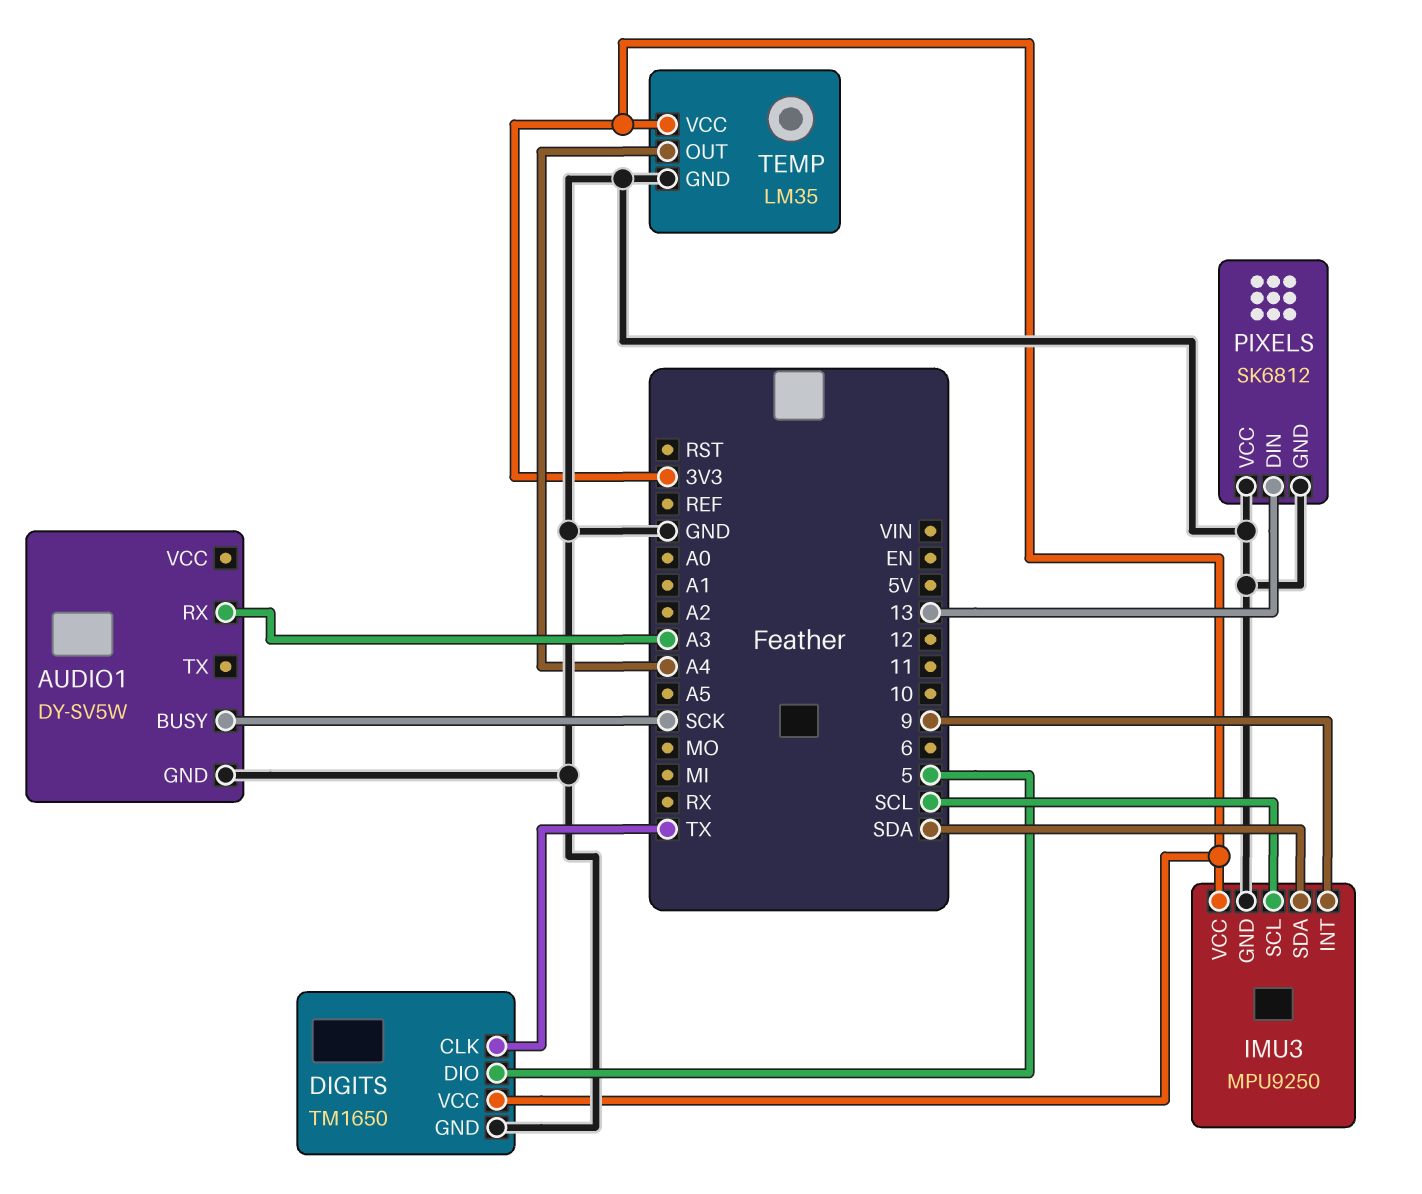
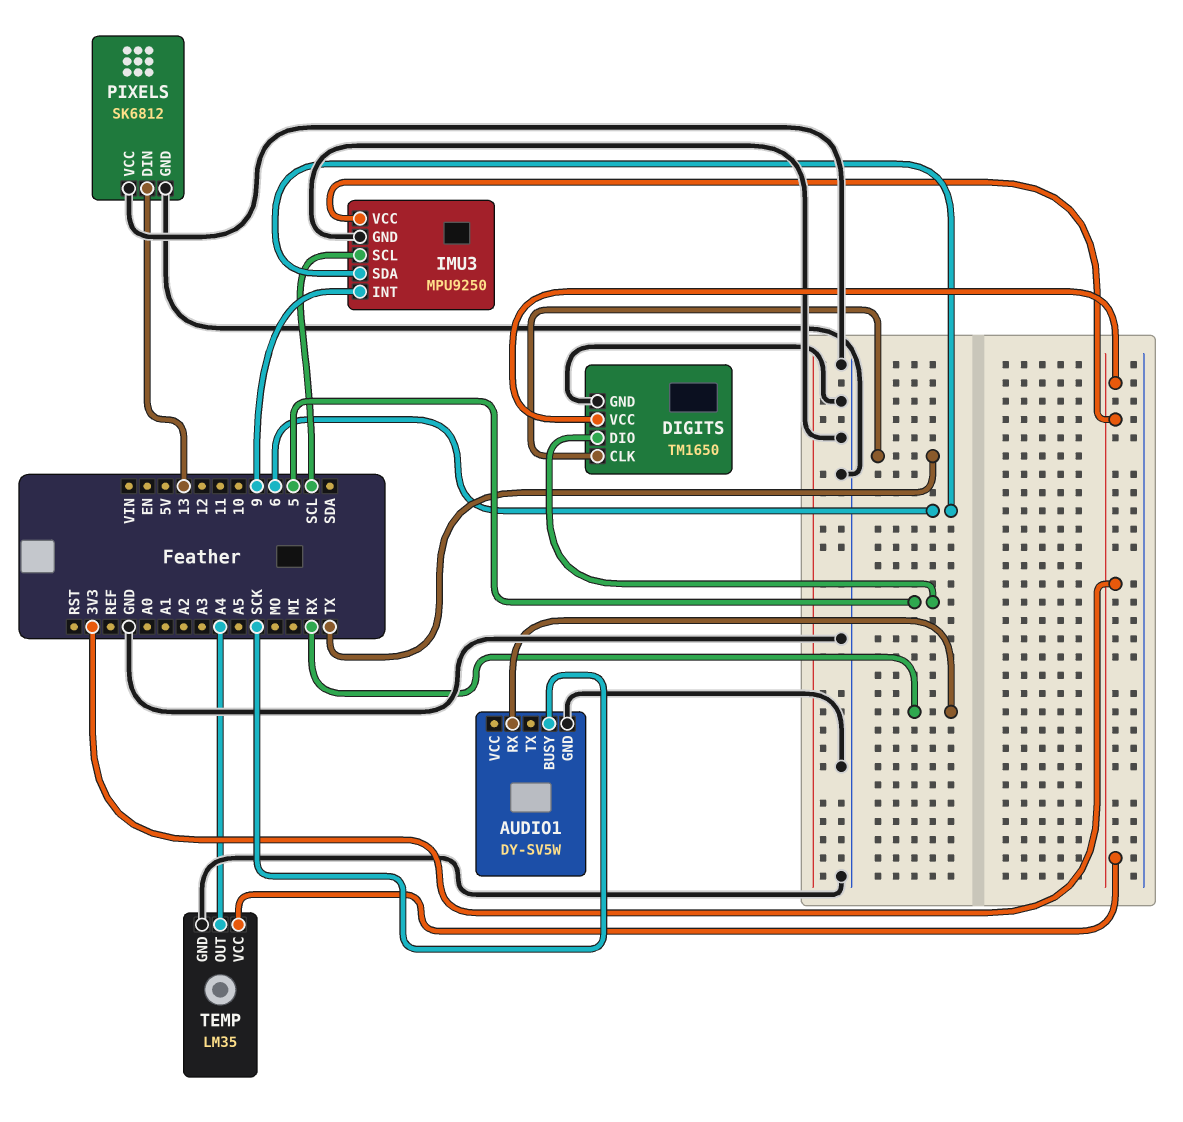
AUDIO1 pin RX: A3 -> RX
IMU3 pin SDA: SDA -> 6

